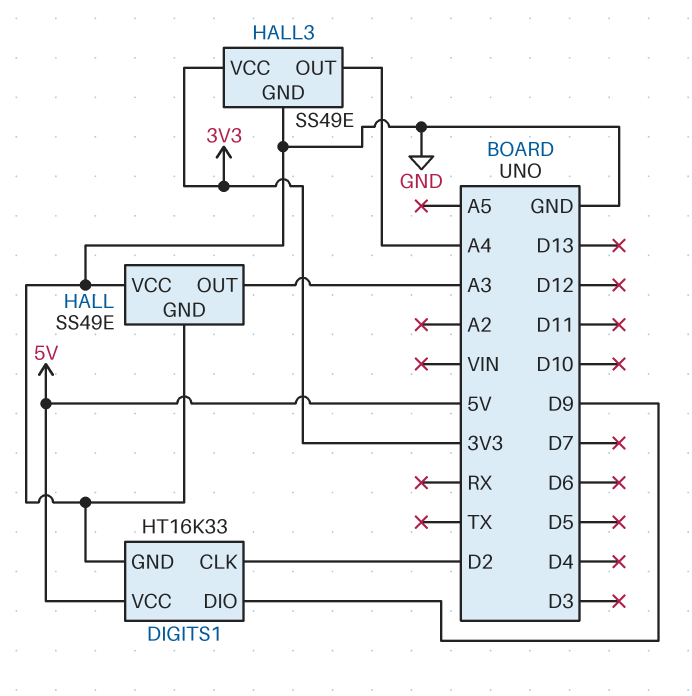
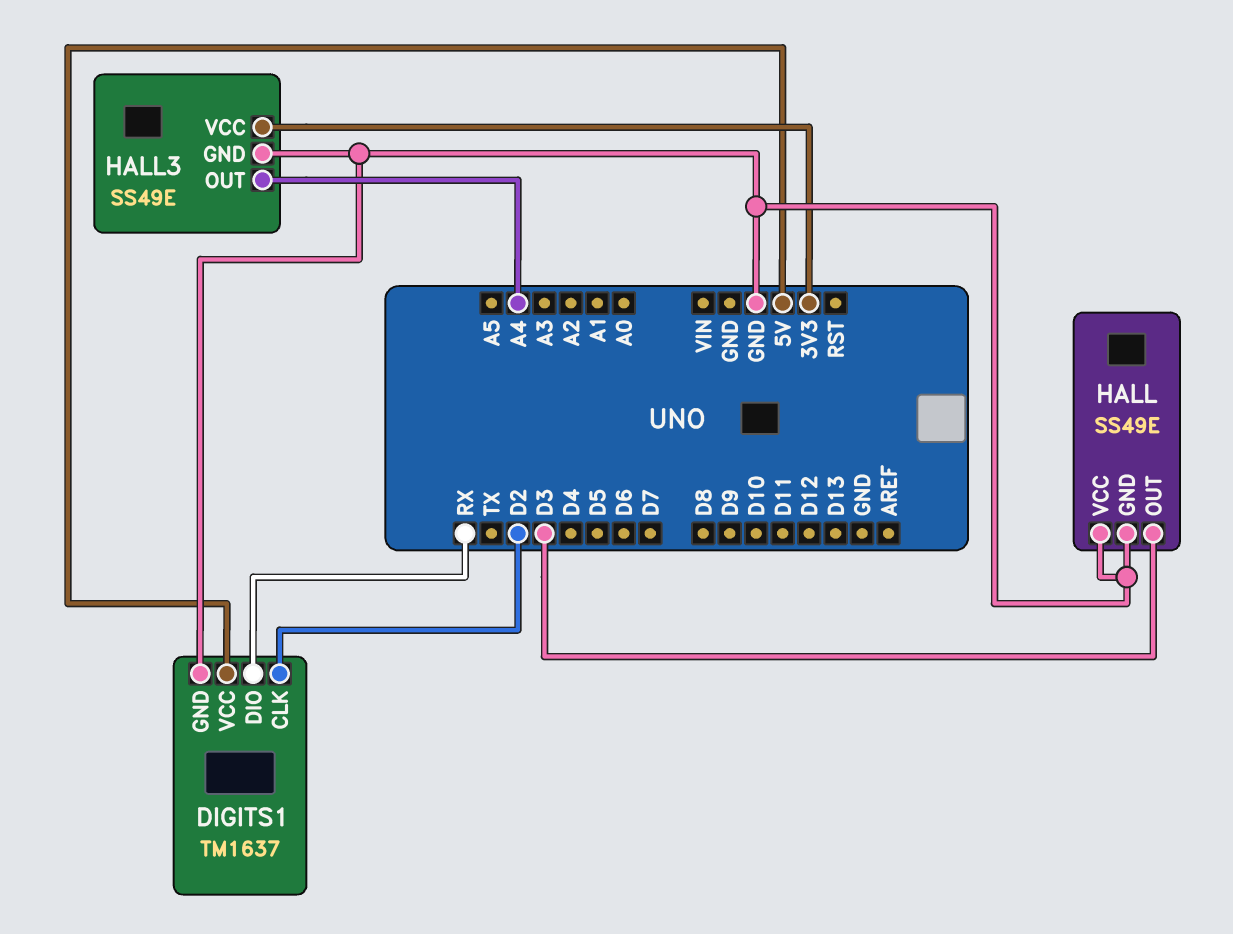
DIGITS1: HT16K33 -> TM1637
DIGITS1 pin DIO: D9 -> RX
HALL pin OUT: A3 -> D3

